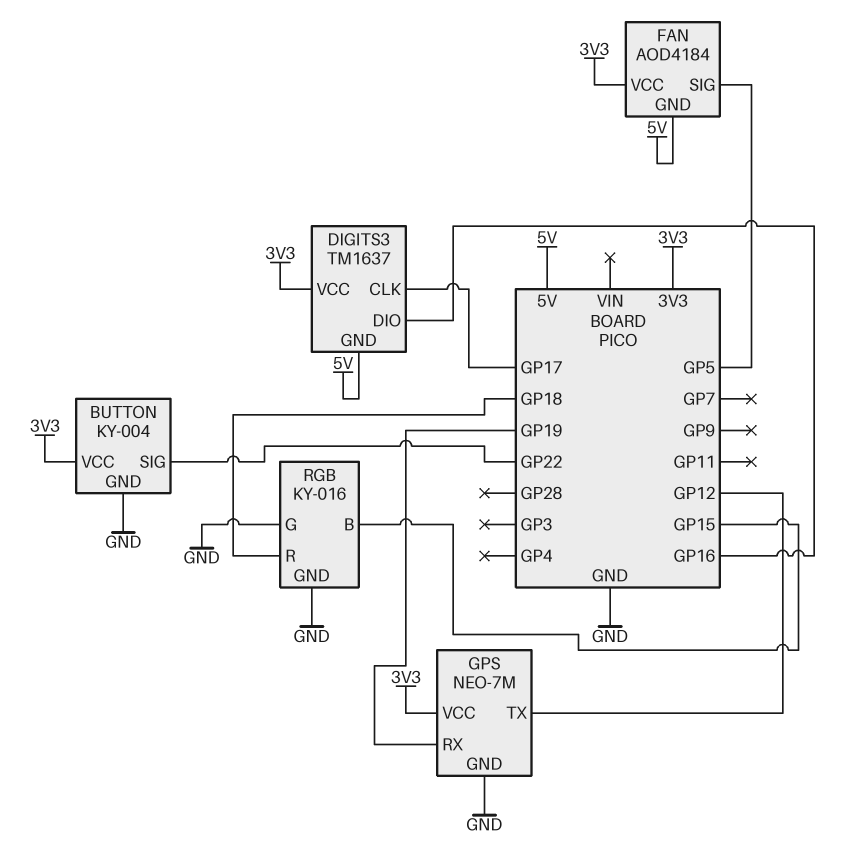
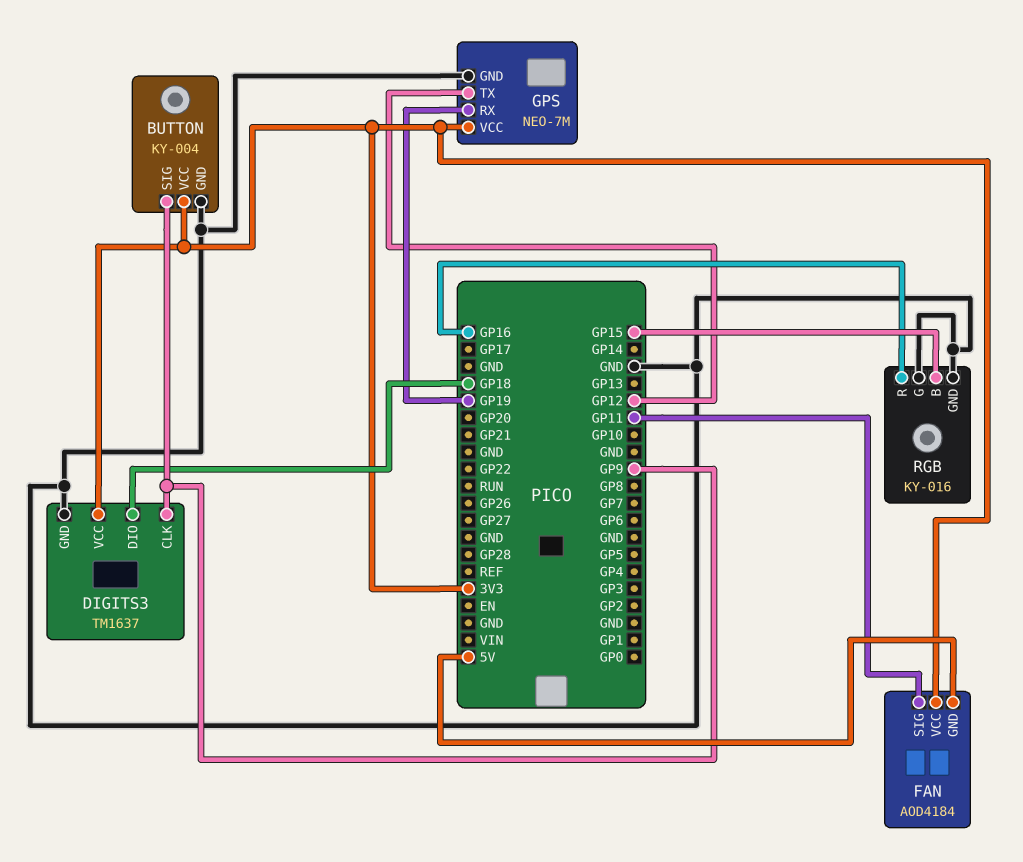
BUTTON pin SIG: GP22 -> GP9
DIGITS3 pin CLK: GP17 -> GP9
DIGITS3 pin DIO: GP16 -> GP18
DIGITS3 pin GND: 5V -> GND
FAN pin SIG: GP5 -> GP11
RGB pin R: GP18 -> GP16

